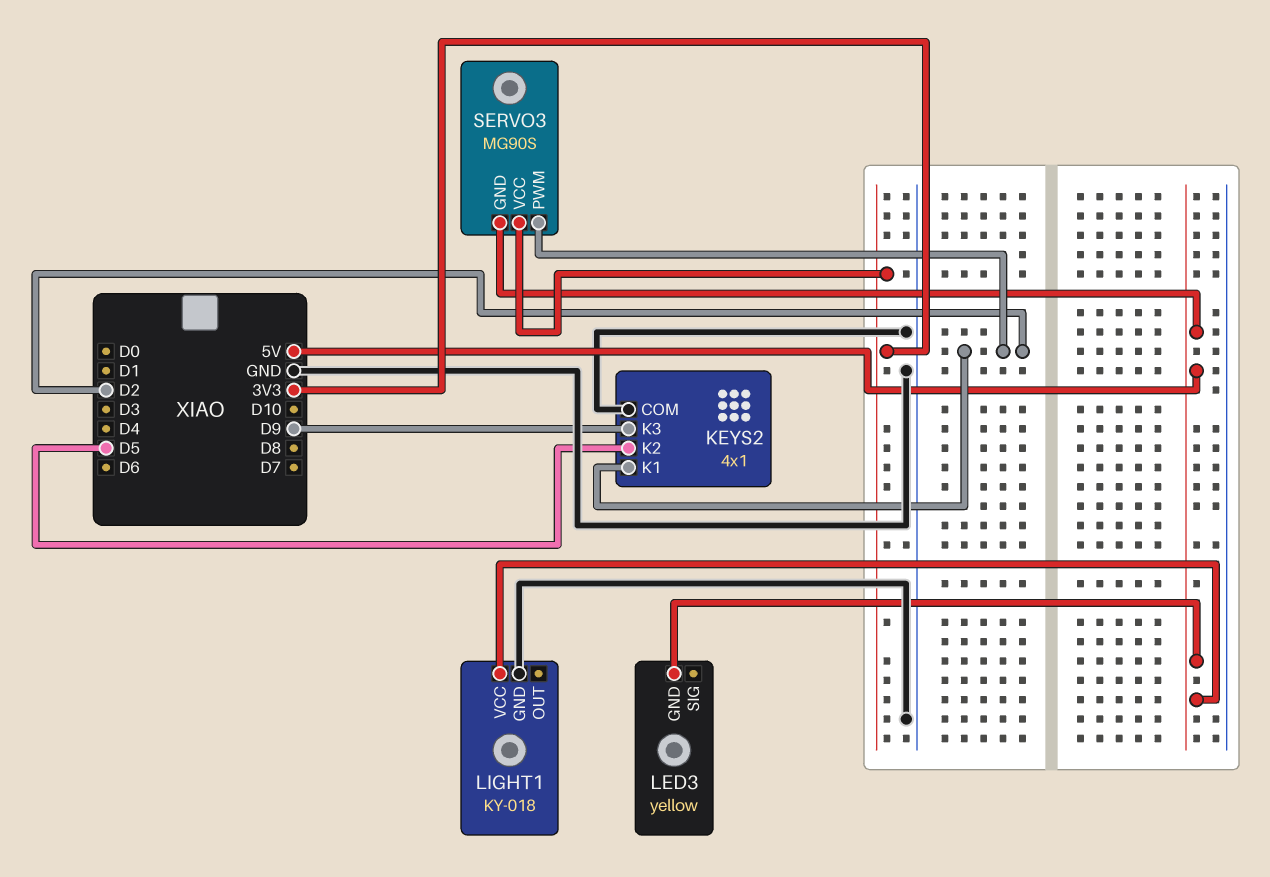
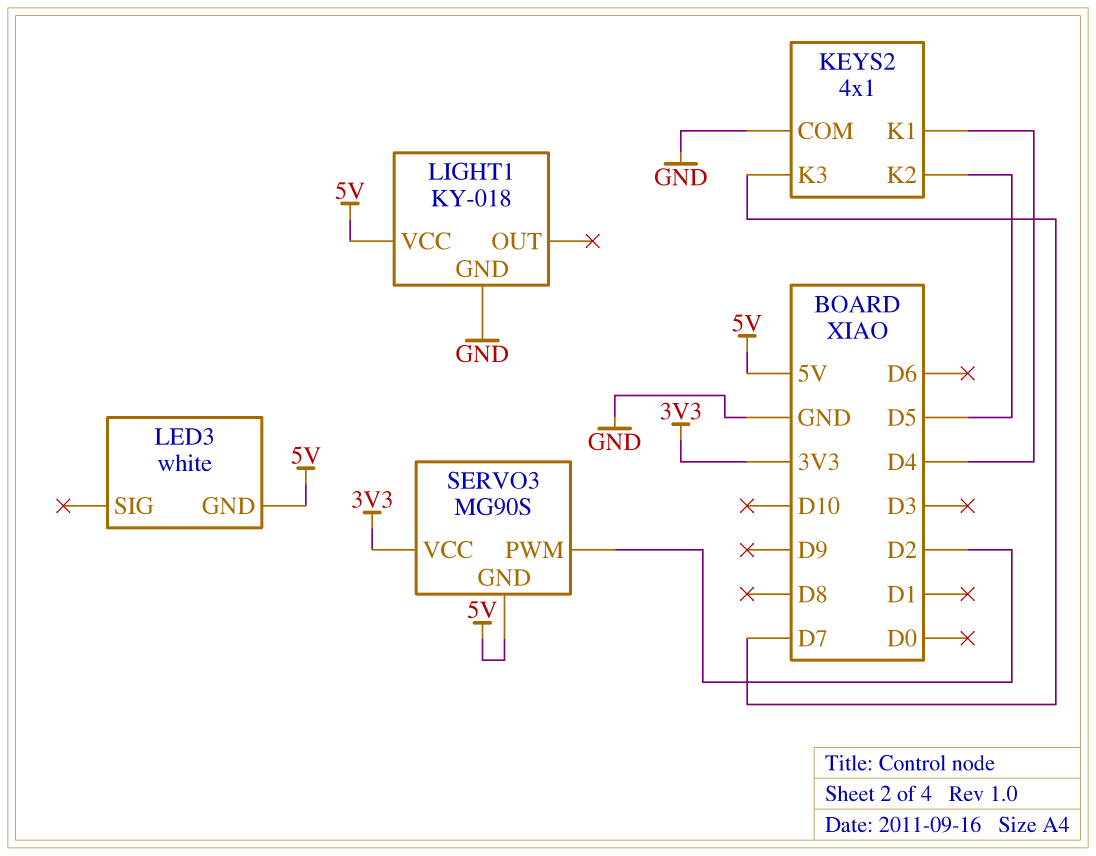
KEYS2 pin K1: D2 -> D4
KEYS2 pin K3: D9 -> D7
LED3: yellow -> white

